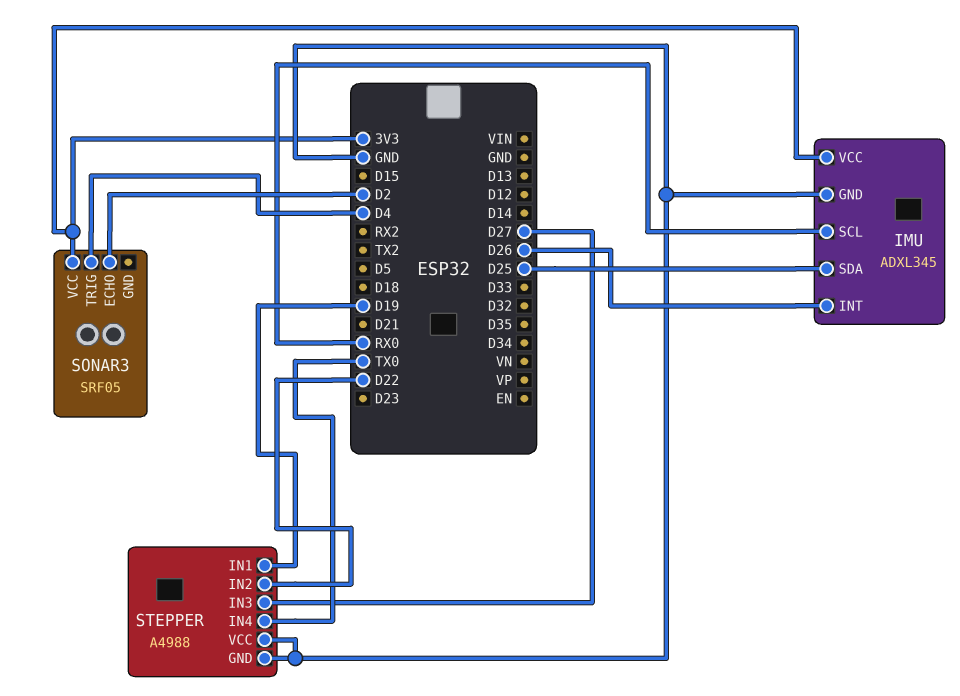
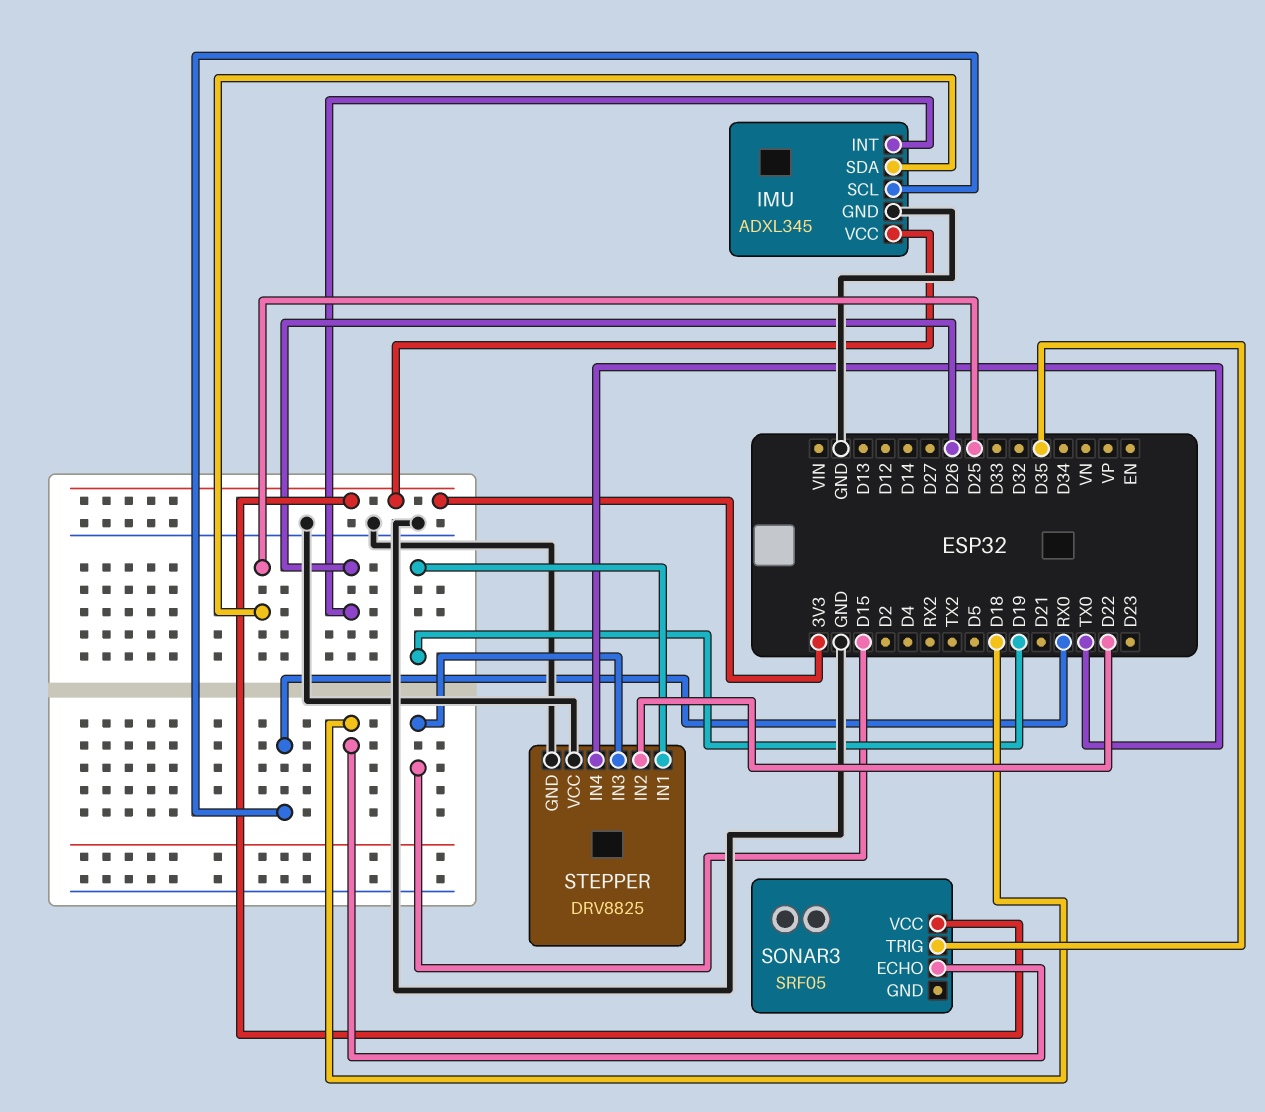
SONAR3 pin ECHO: D2 -> D18
SONAR3 pin TRIG: D4 -> D35
STEPPER: A4988 -> DRV8825
STEPPER pin IN3: D27 -> D15

